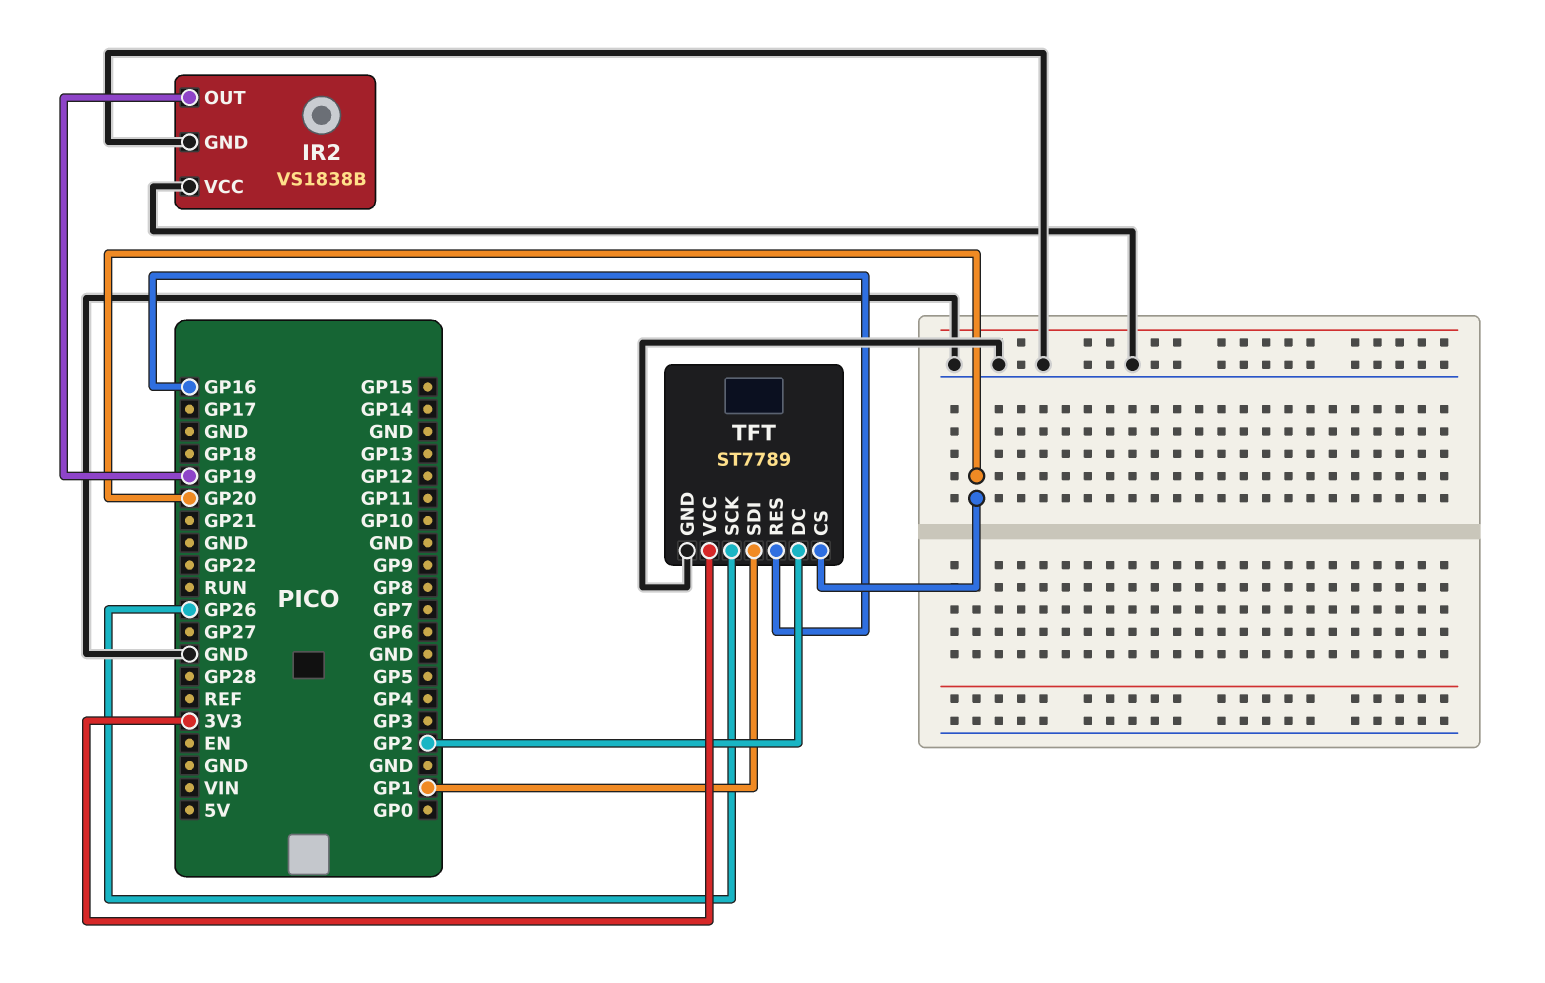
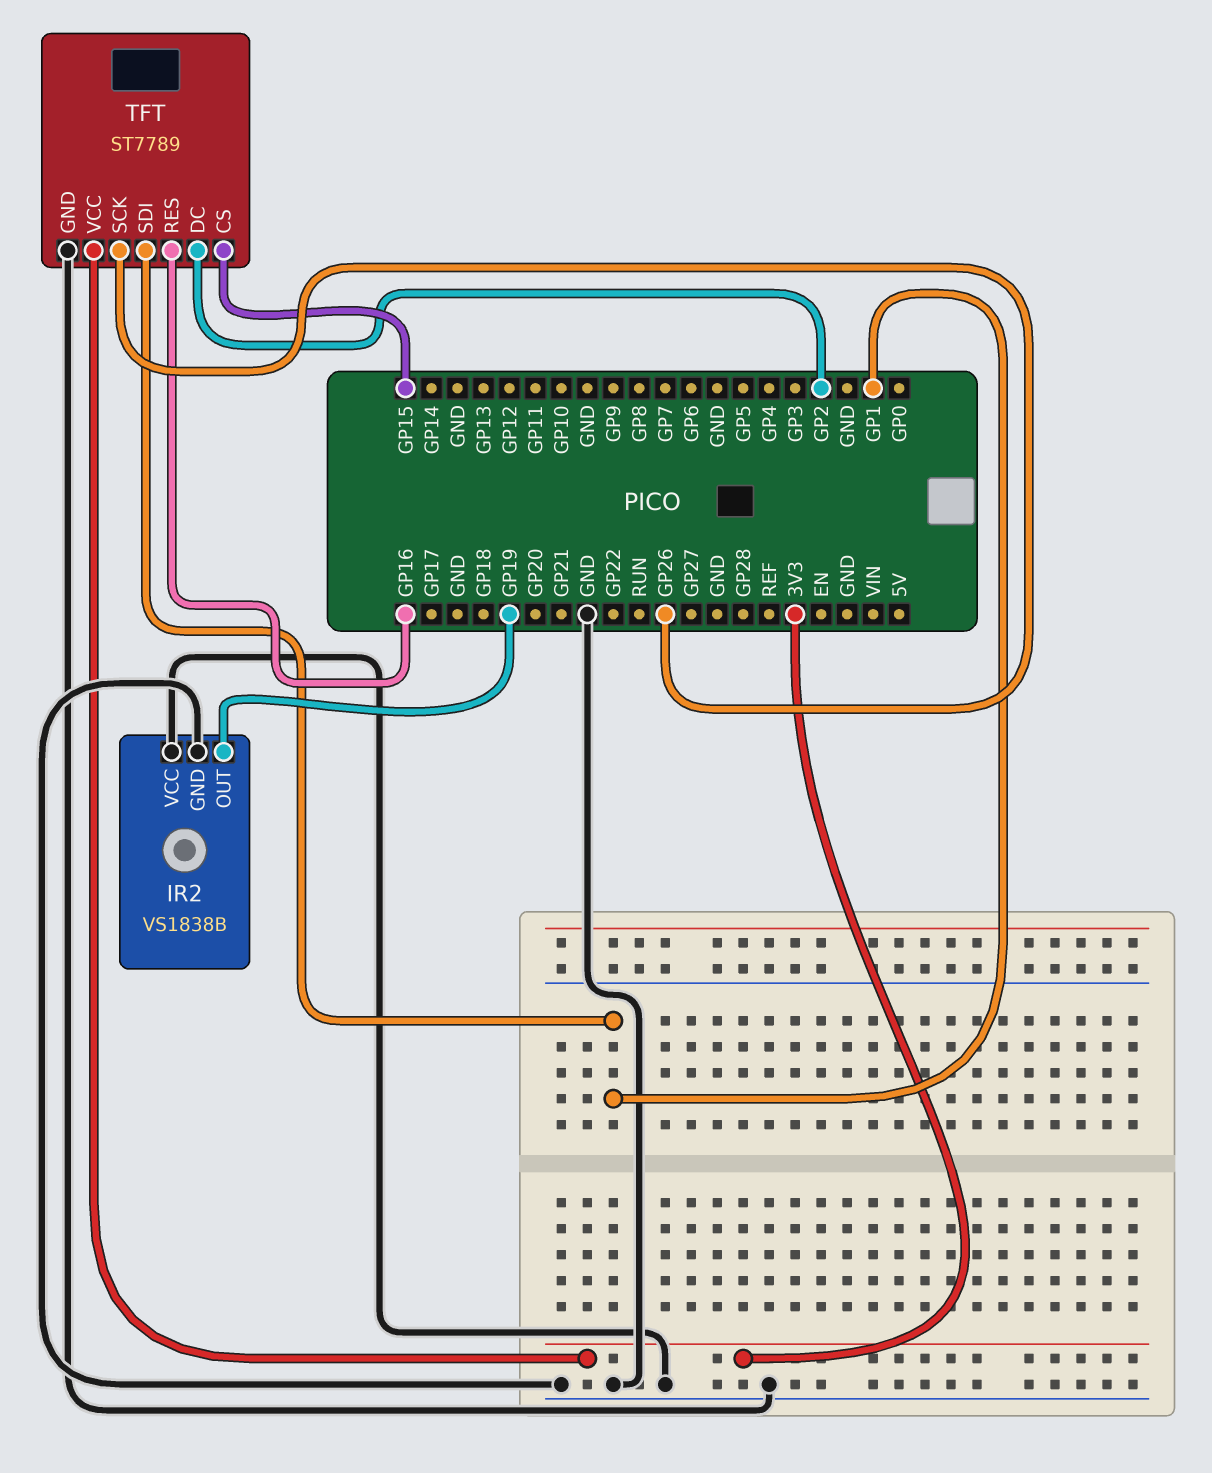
TFT pin CS: GP20 -> GP15

